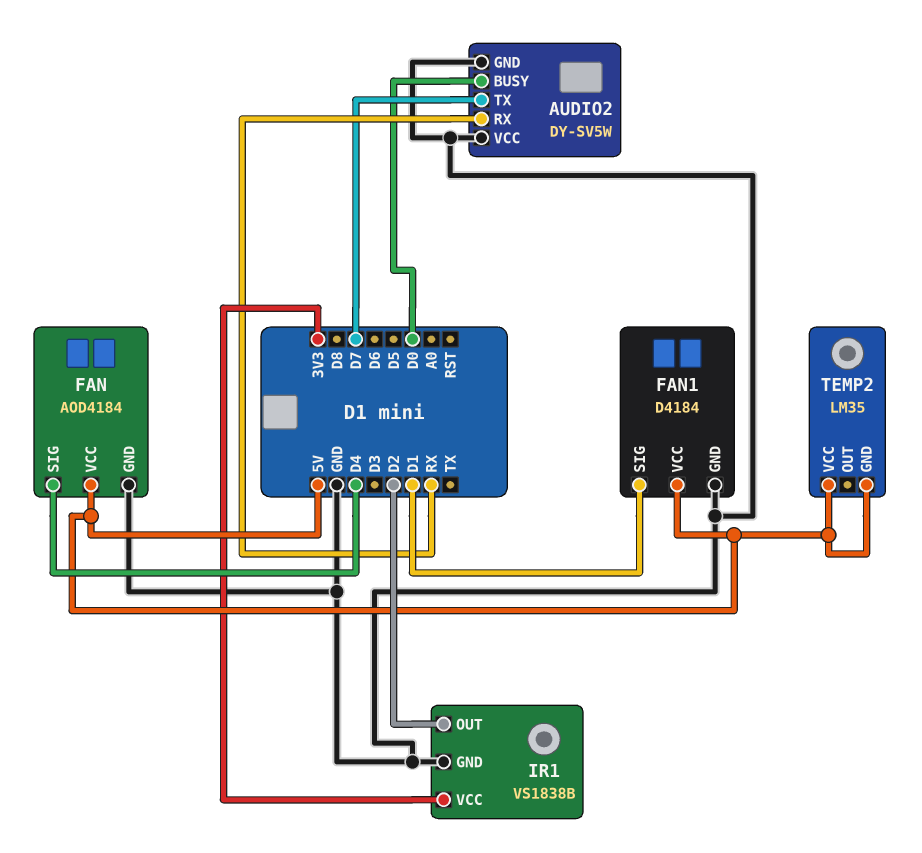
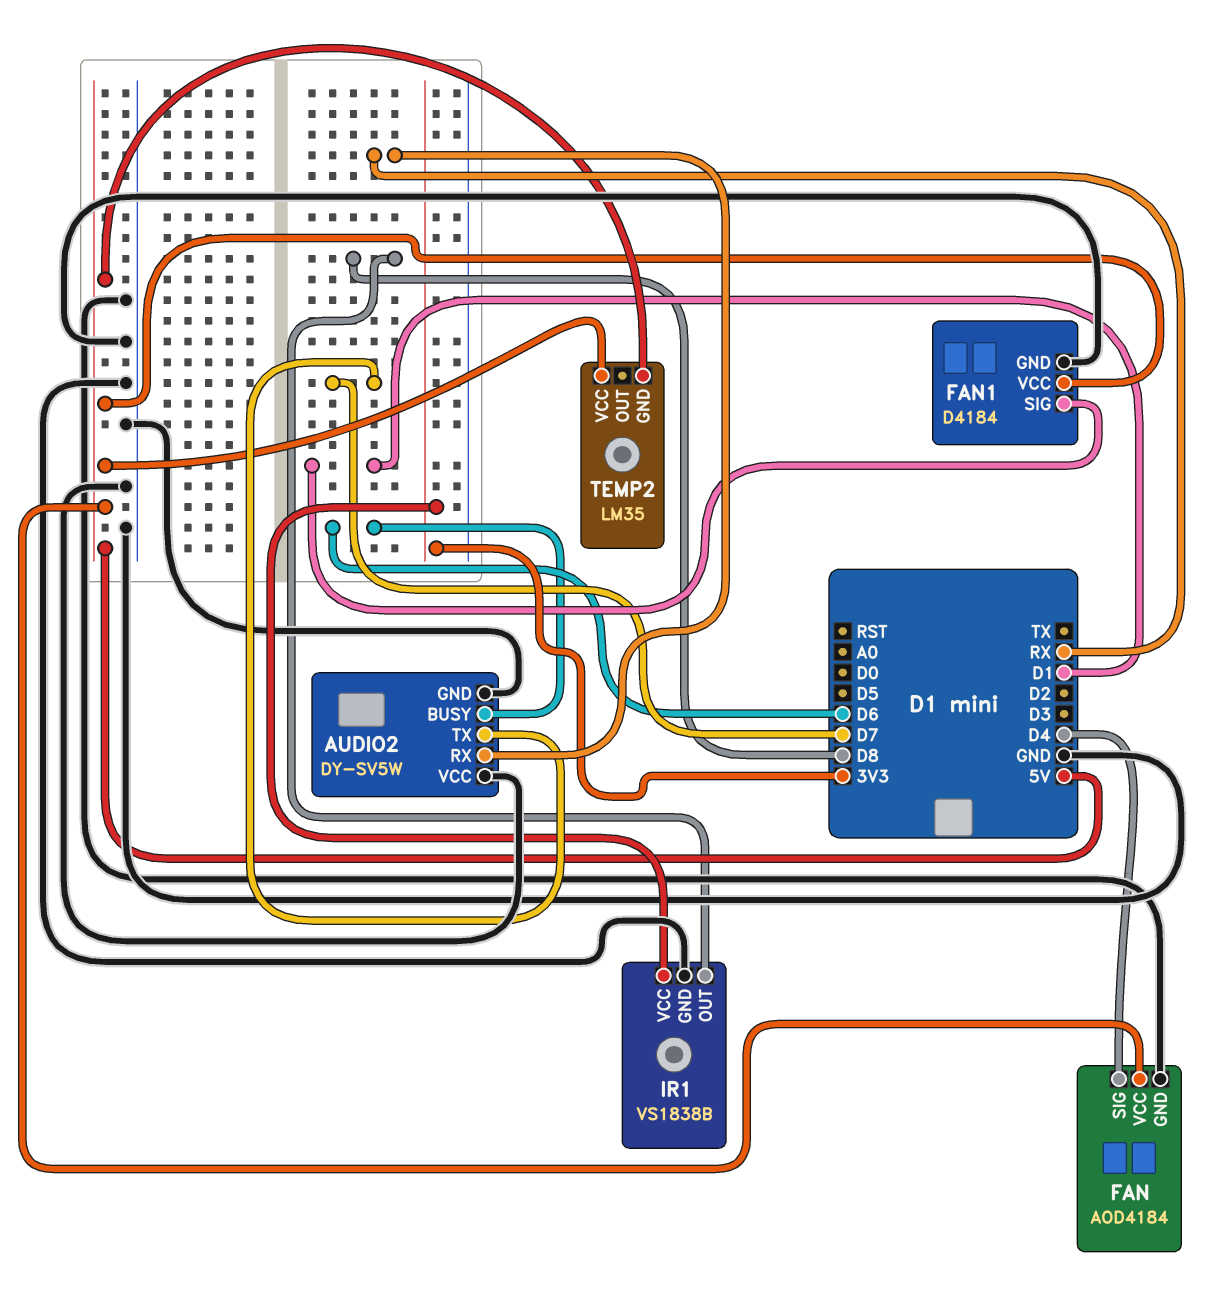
AUDIO2 pin BUSY: D0 -> D6
IR1 pin OUT: D2 -> D8

